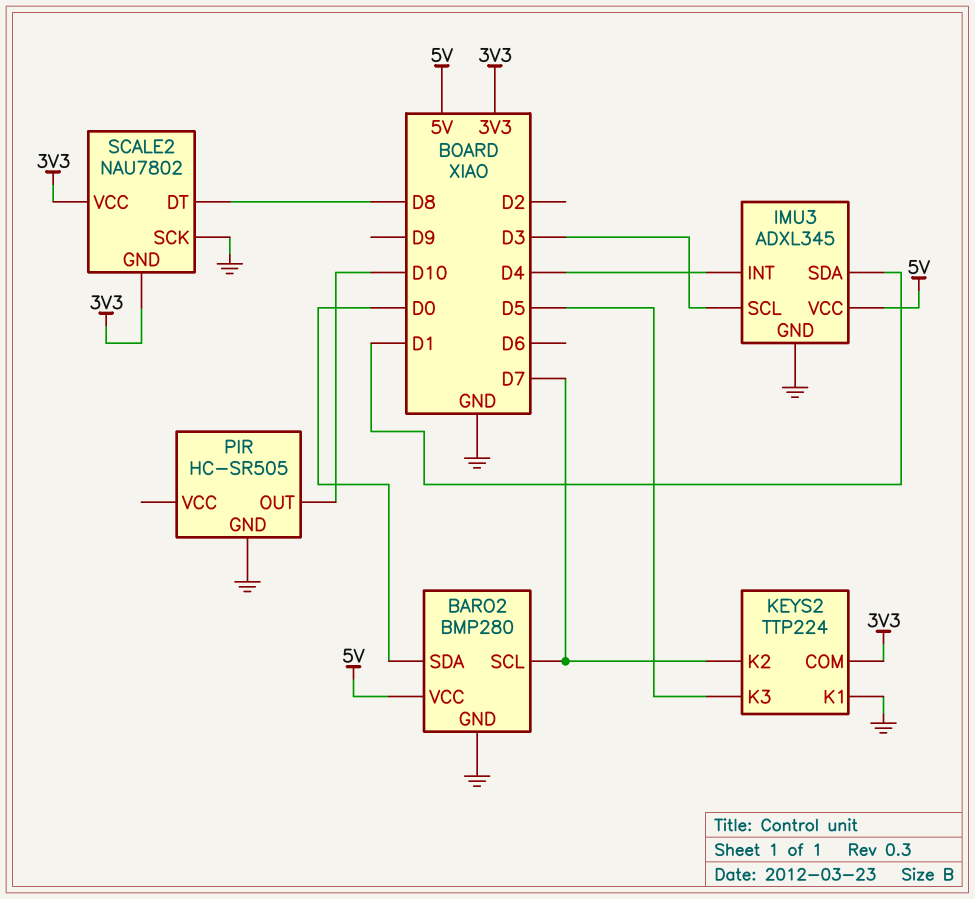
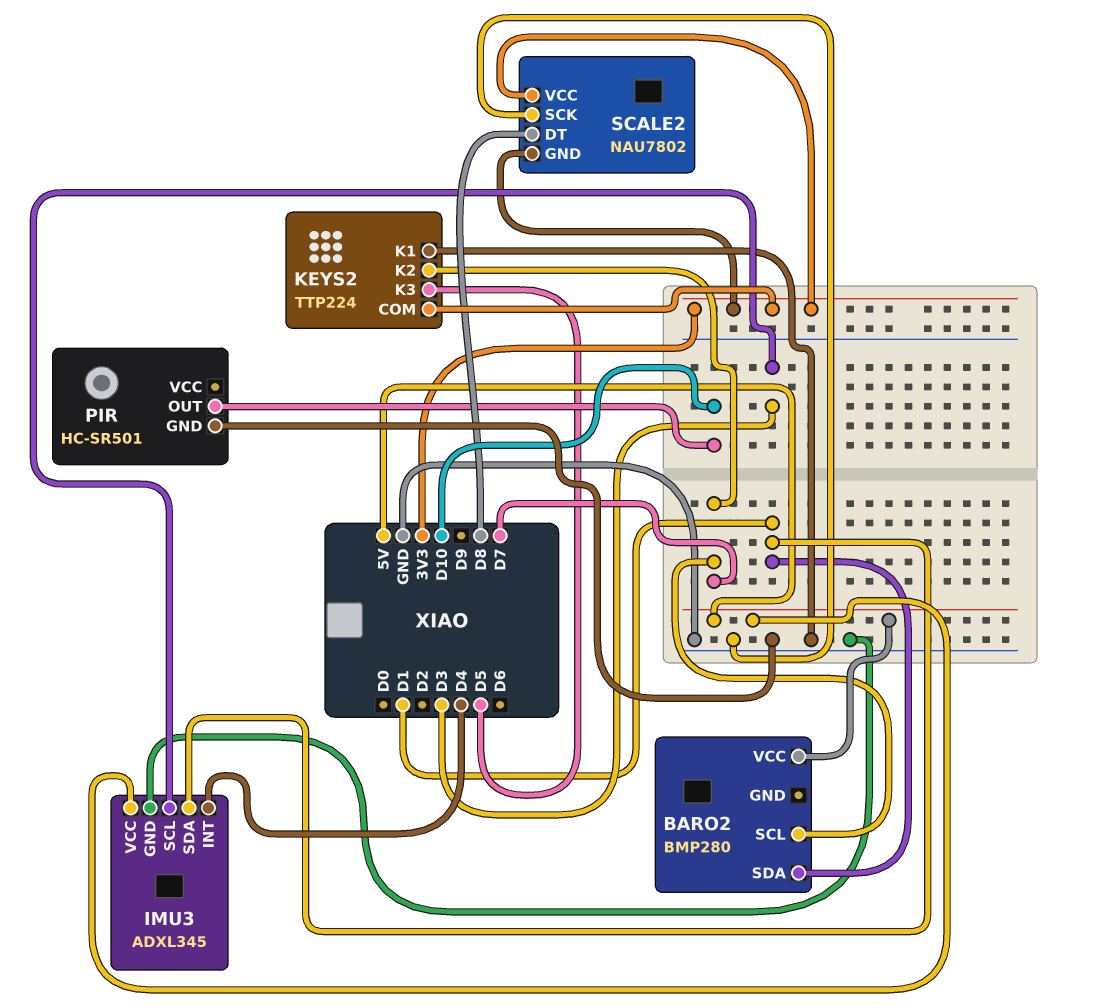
BARO2 pin GND: GND -> none
BARO2 pin SDA: D0 -> D1
PIR: HC-SR505 -> HC-SR501

